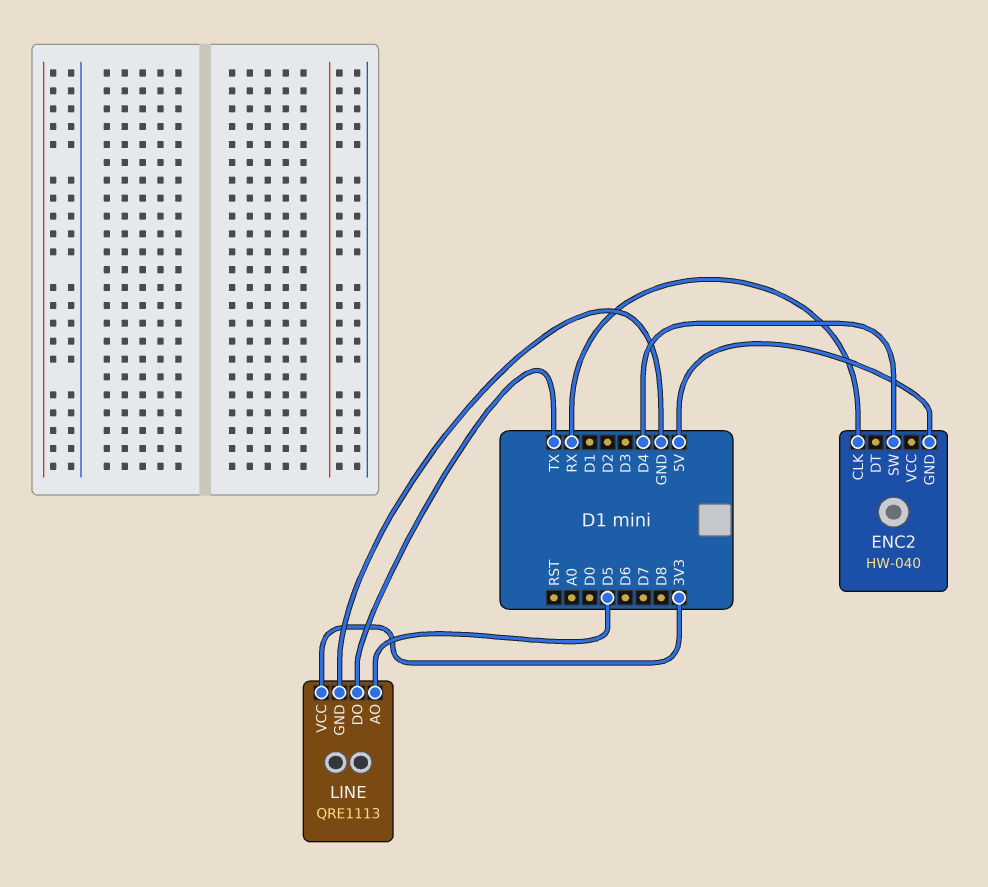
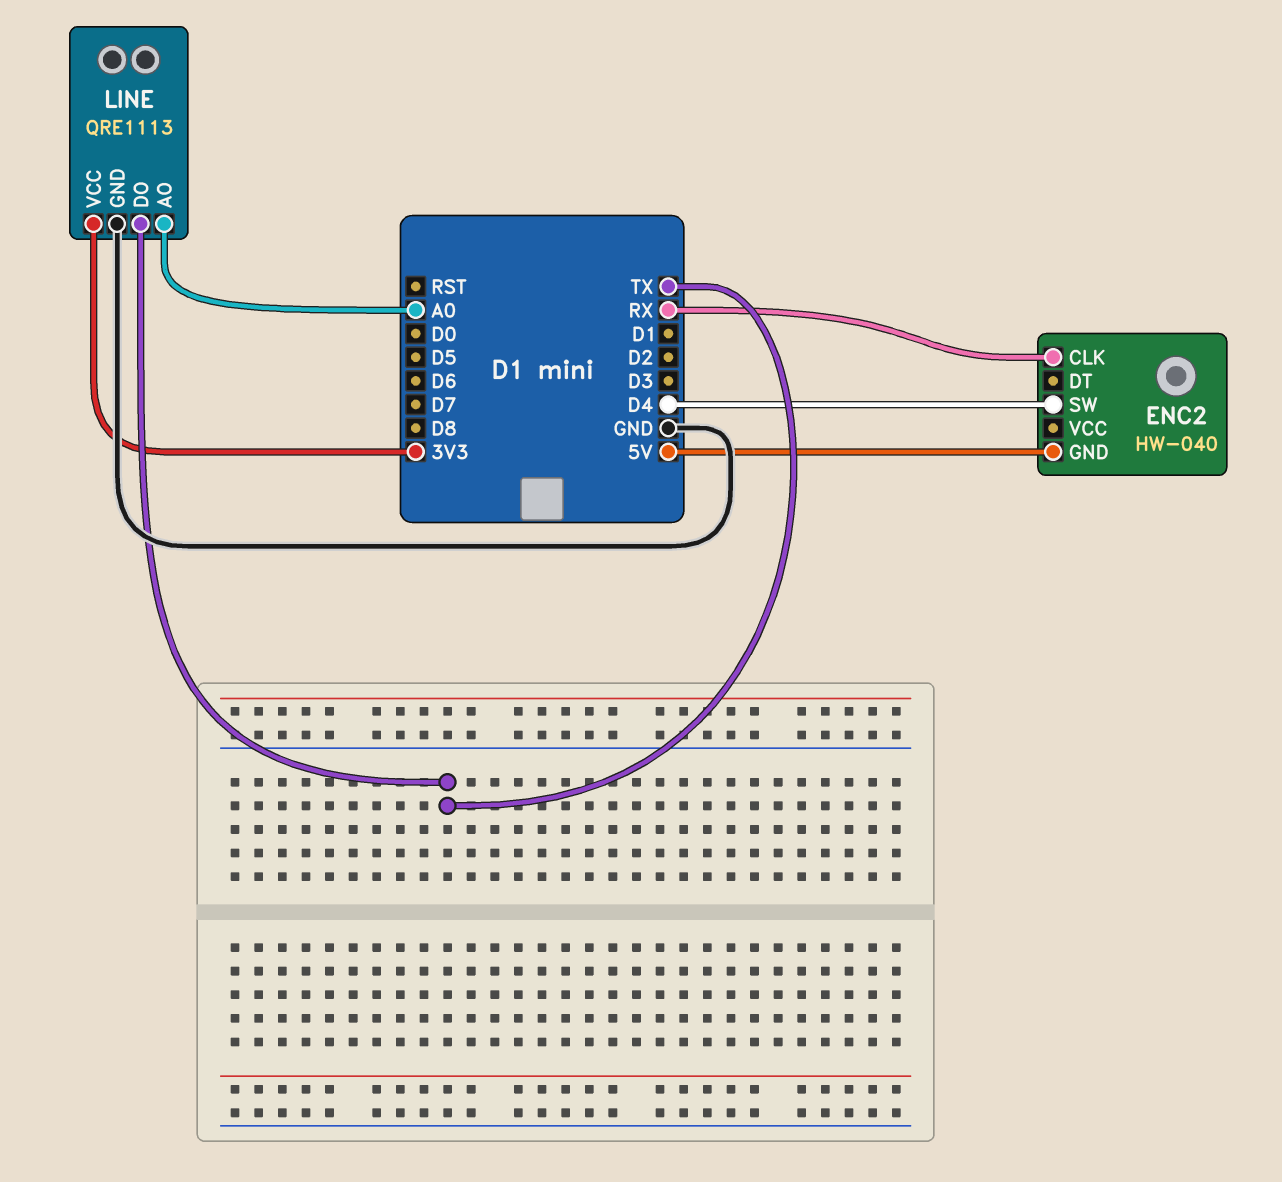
LINE pin AO: D5 -> A0

